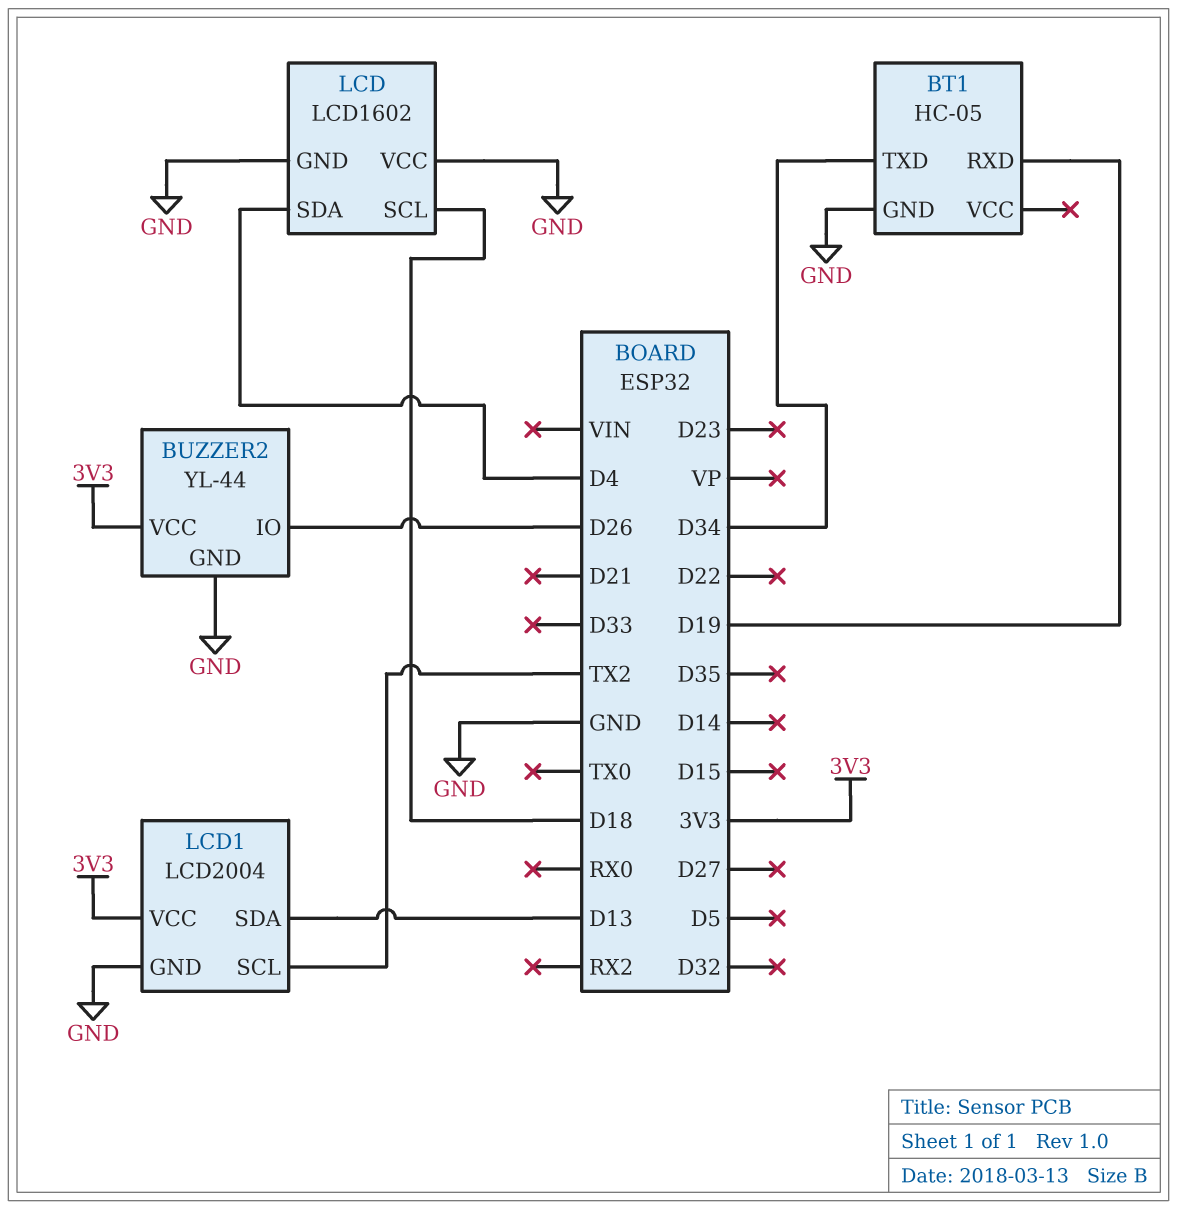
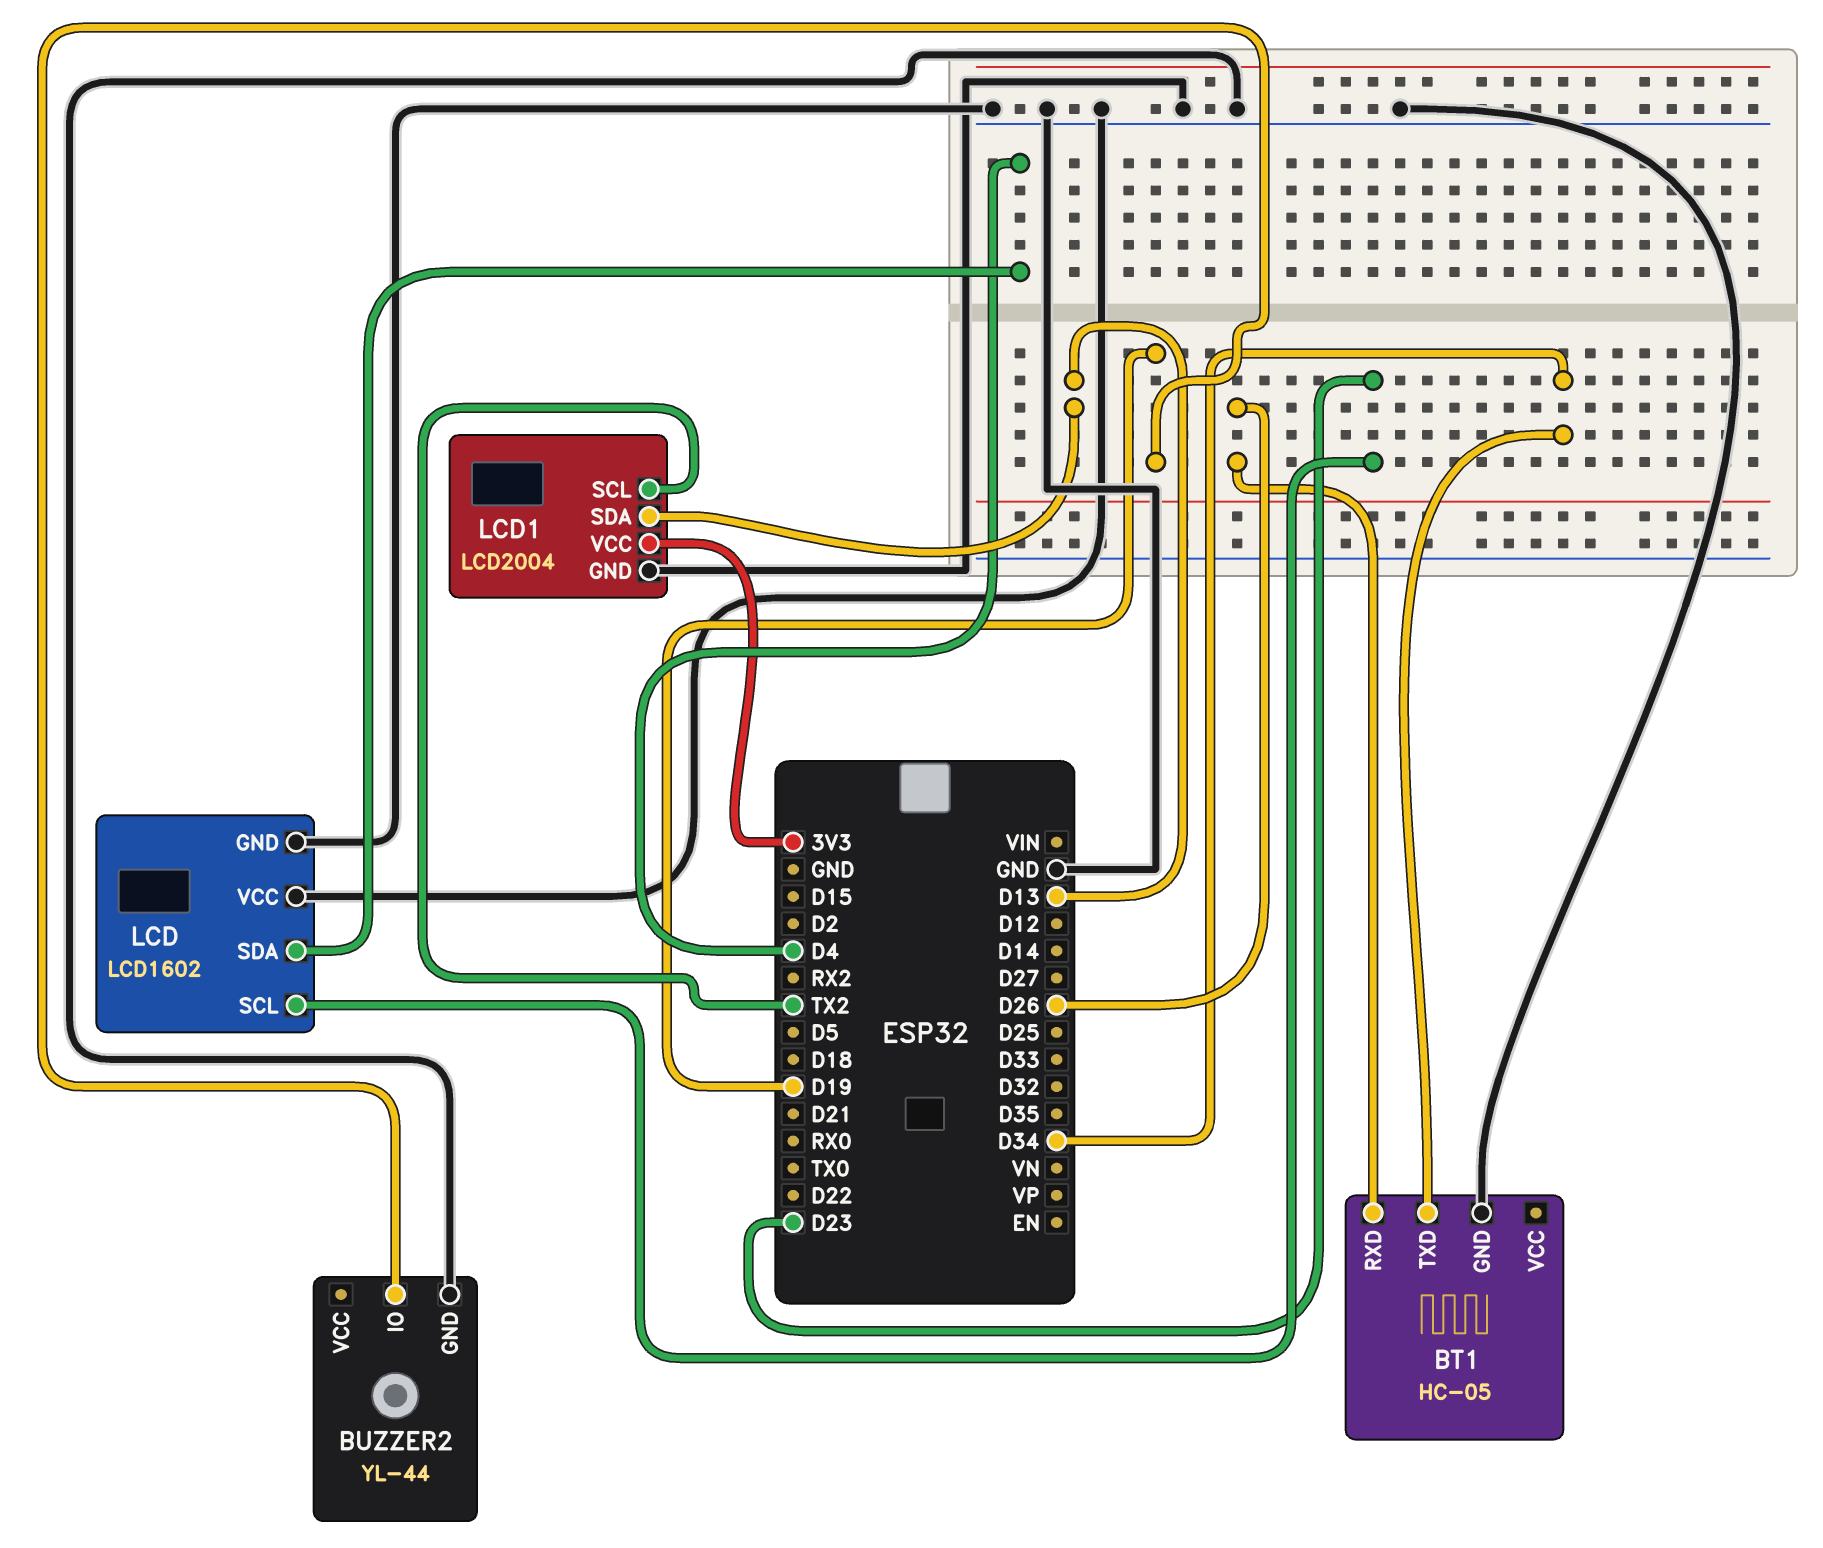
BT1 pin RXD: D19 -> D26
BUZZER2 pin IO: D26 -> D19
BUZZER2 pin VCC: 3V3 -> none
LCD pin SCL: D18 -> D23

